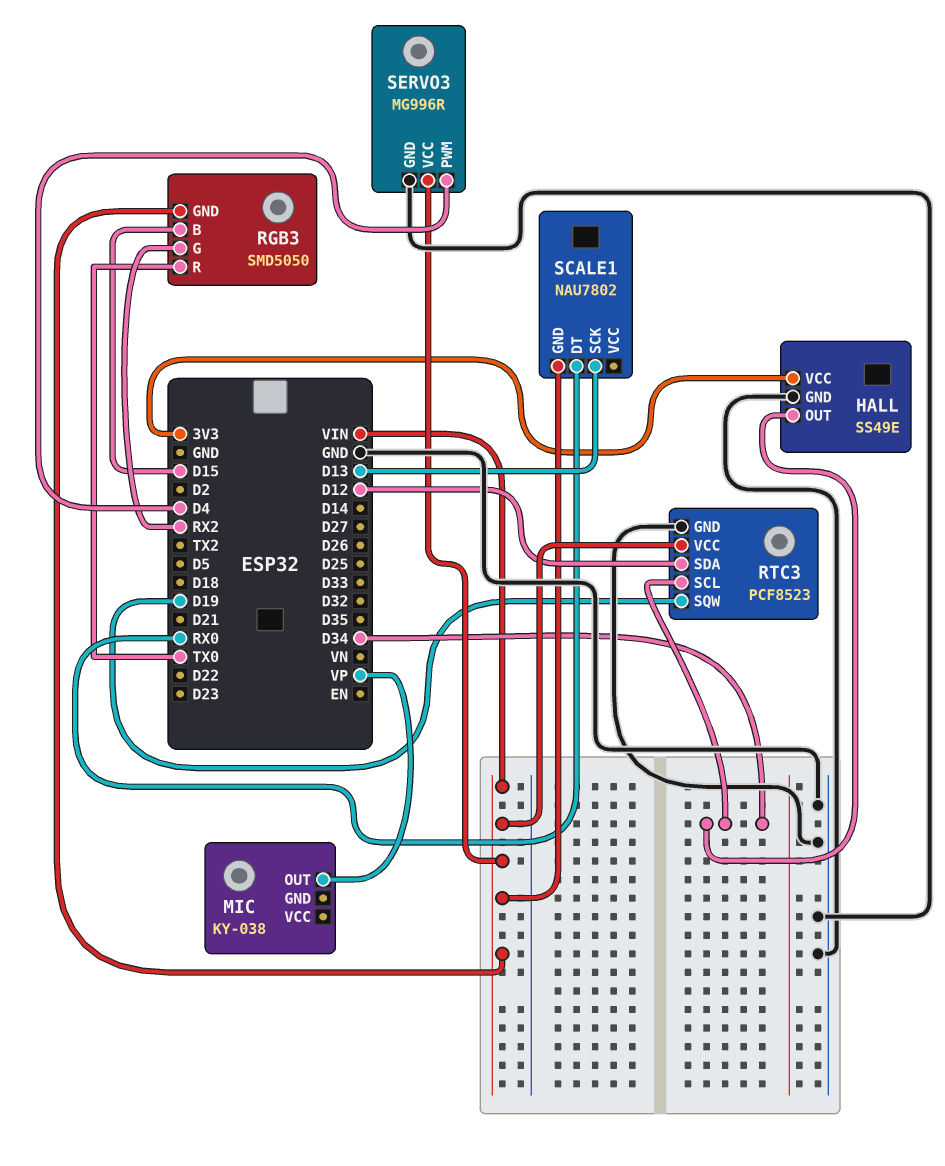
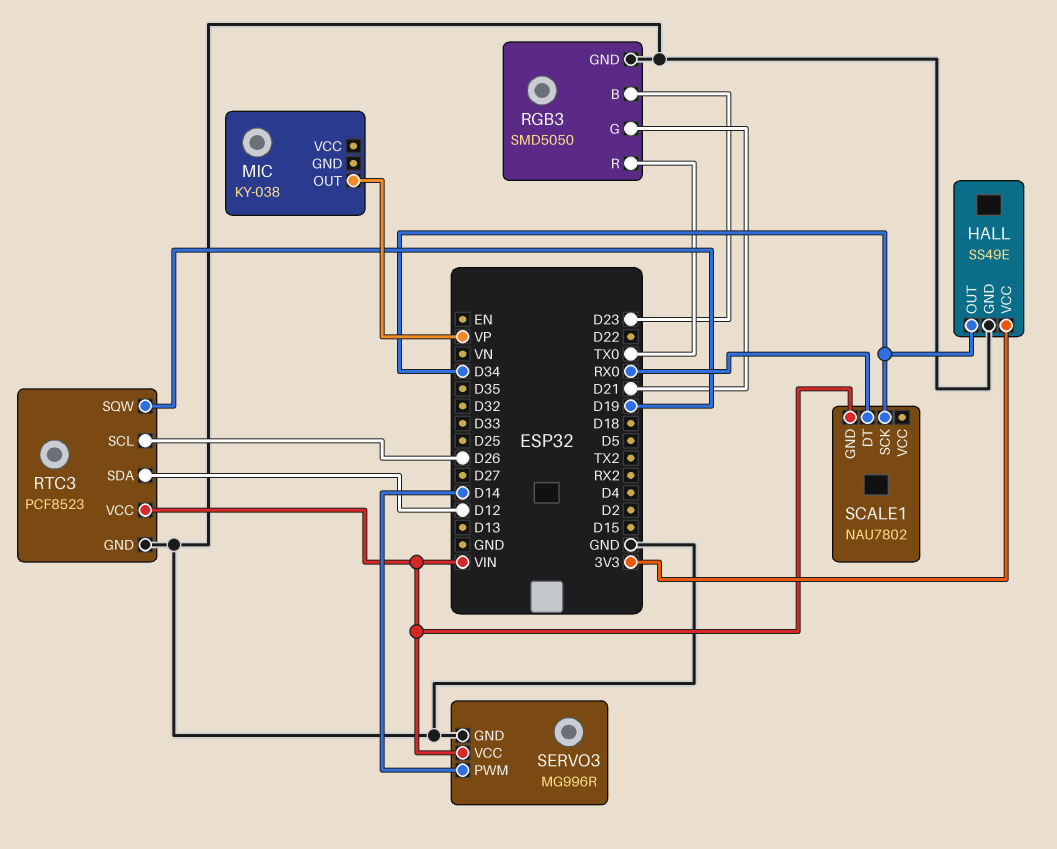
RGB3 pin B: D15 -> D23
RGB3 pin G: RX2 -> D21
RGB3 pin GND: VIN -> GND
RTC3 pin SCL: D34 -> D26
SCALE1 pin SCK: D13 -> D34
SERVO3 pin PWM: D4 -> D14

